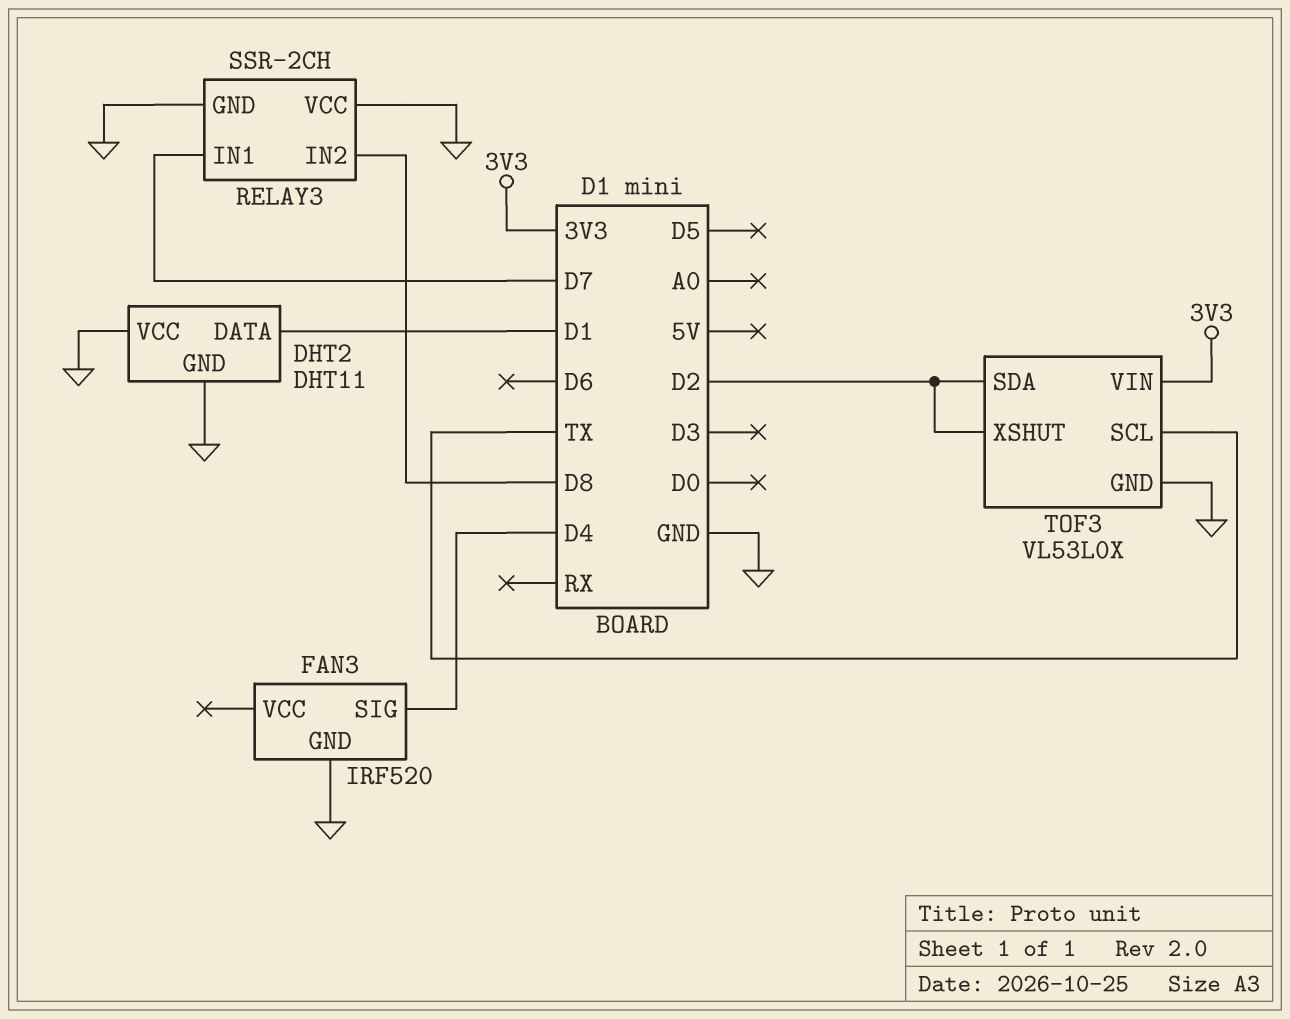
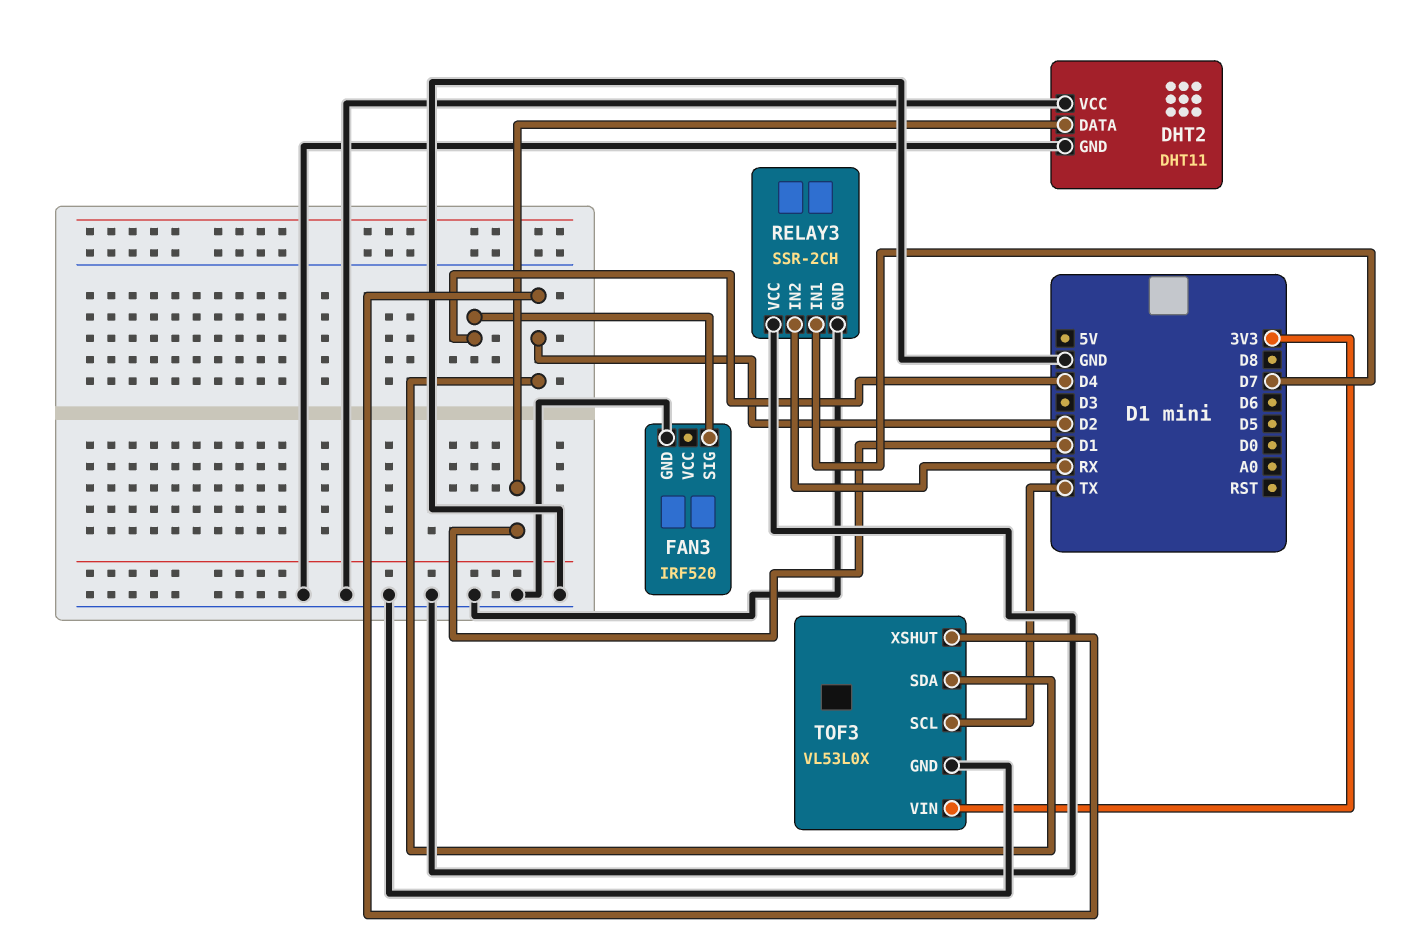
RELAY3 pin IN2: D8 -> RX

